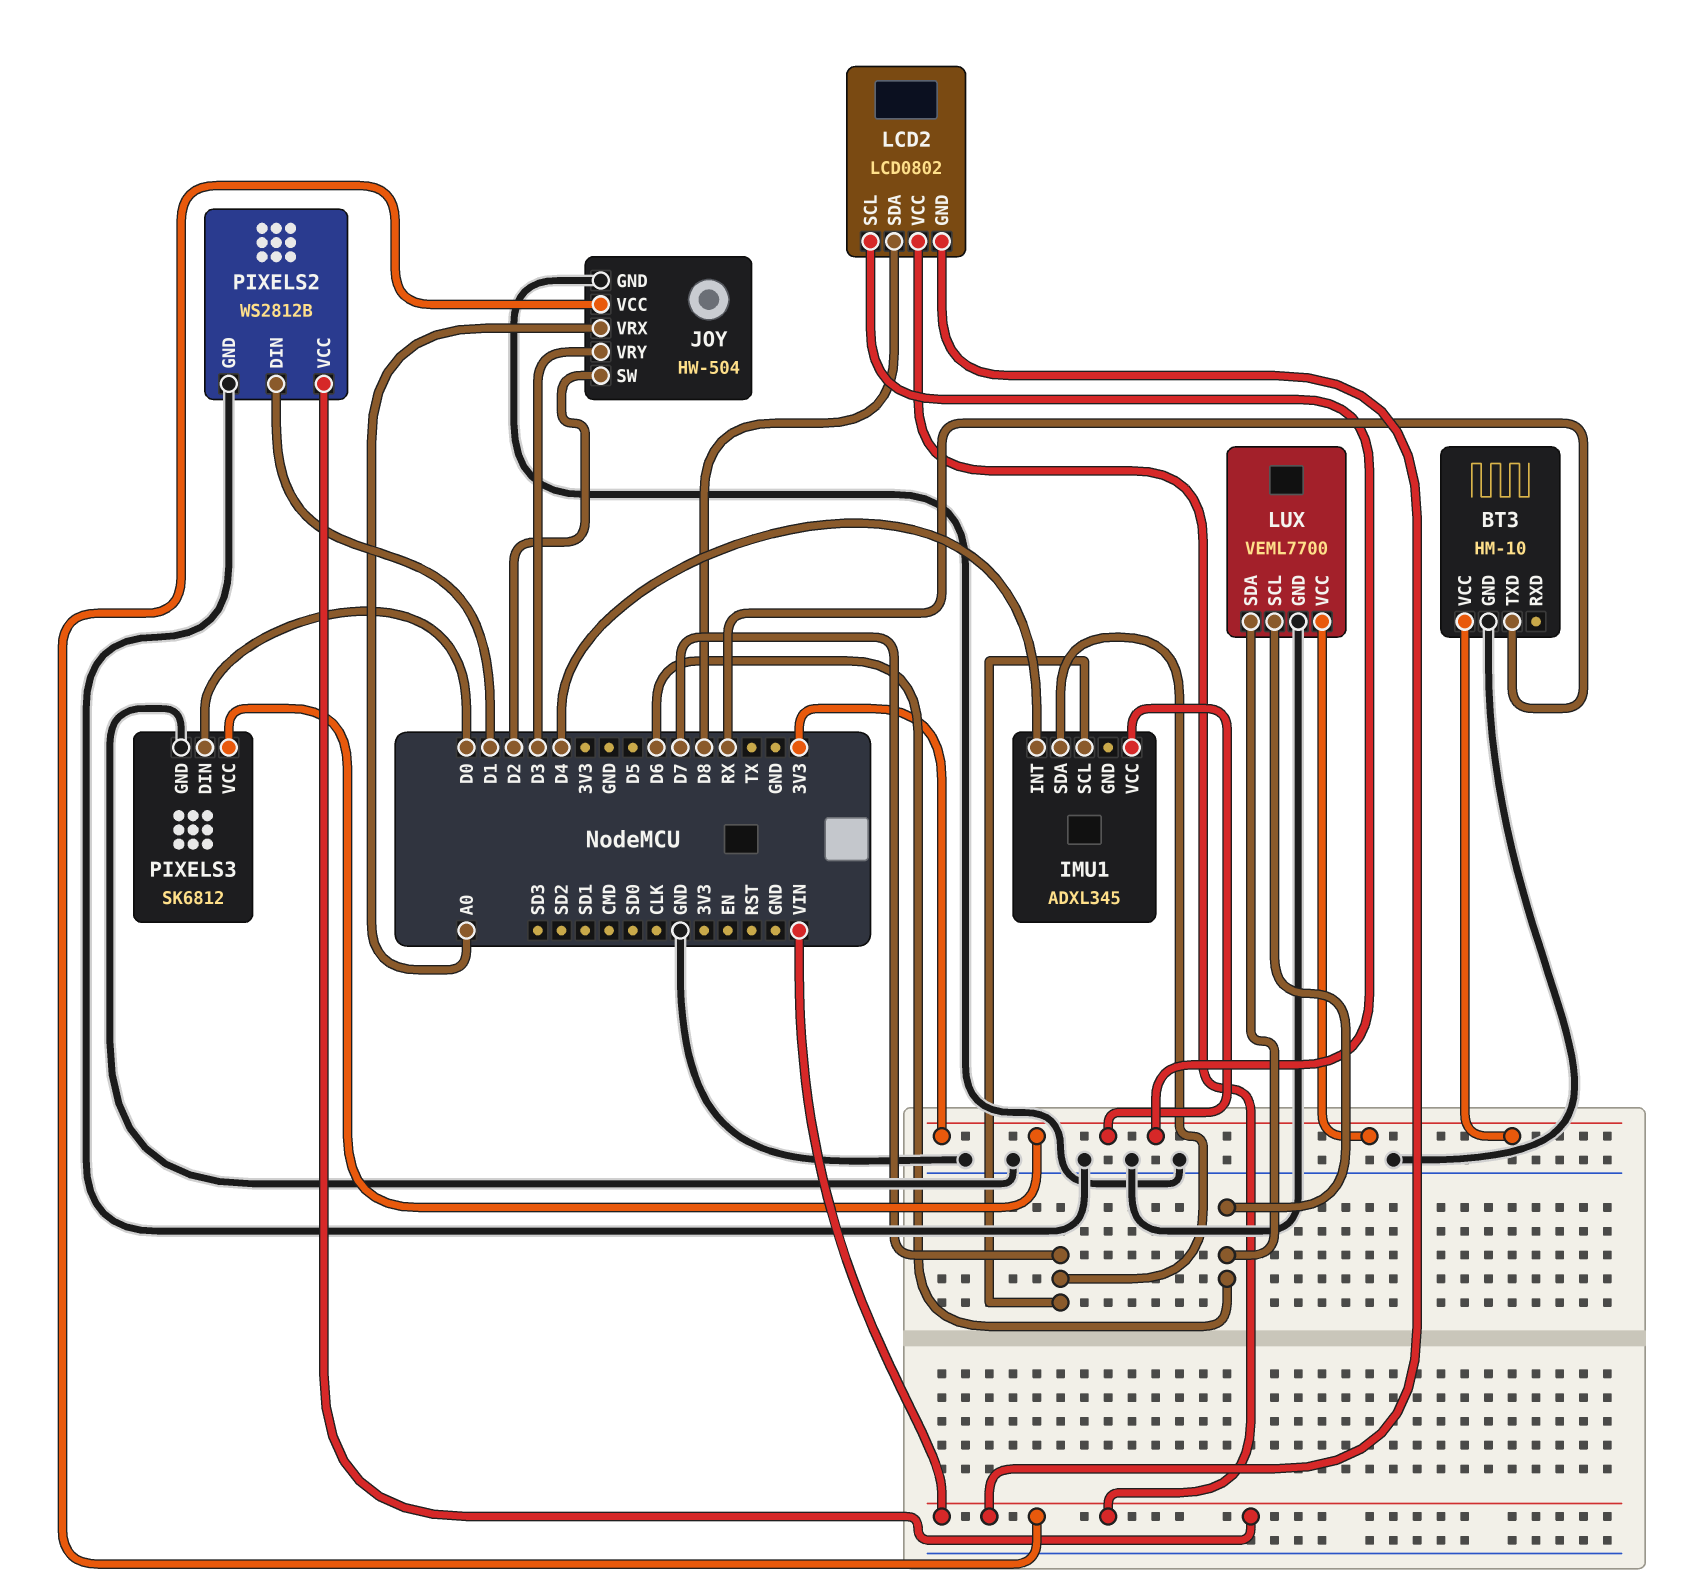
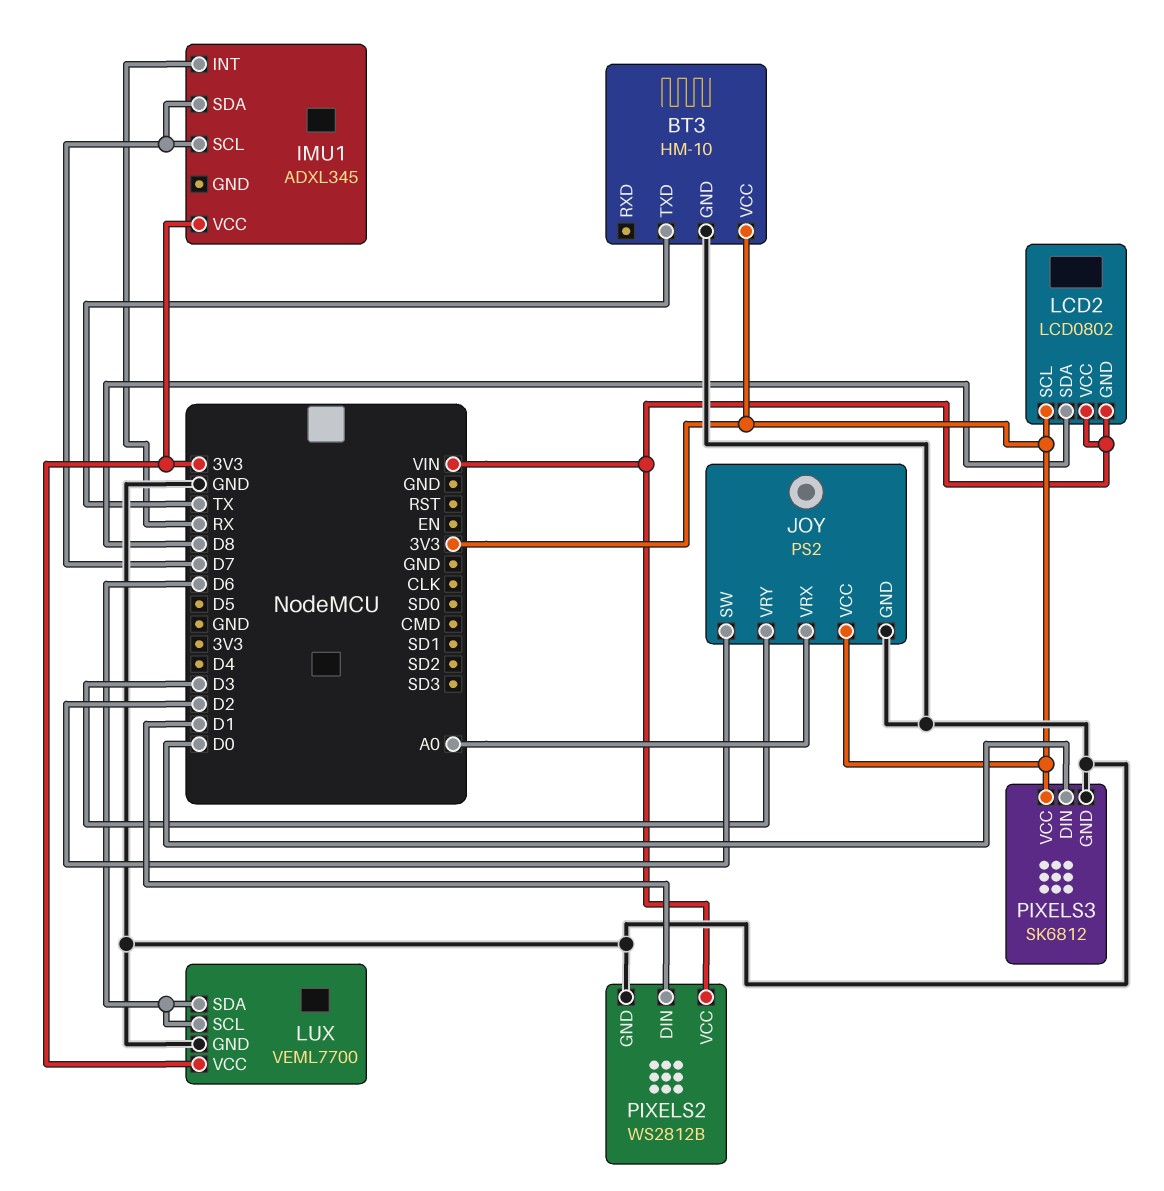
BT3 pin TXD: RX -> TX
IMU1 pin INT: D4 -> RX
JOY: HW-504 -> PS2
JOY pin VCC: VIN -> 3V3

